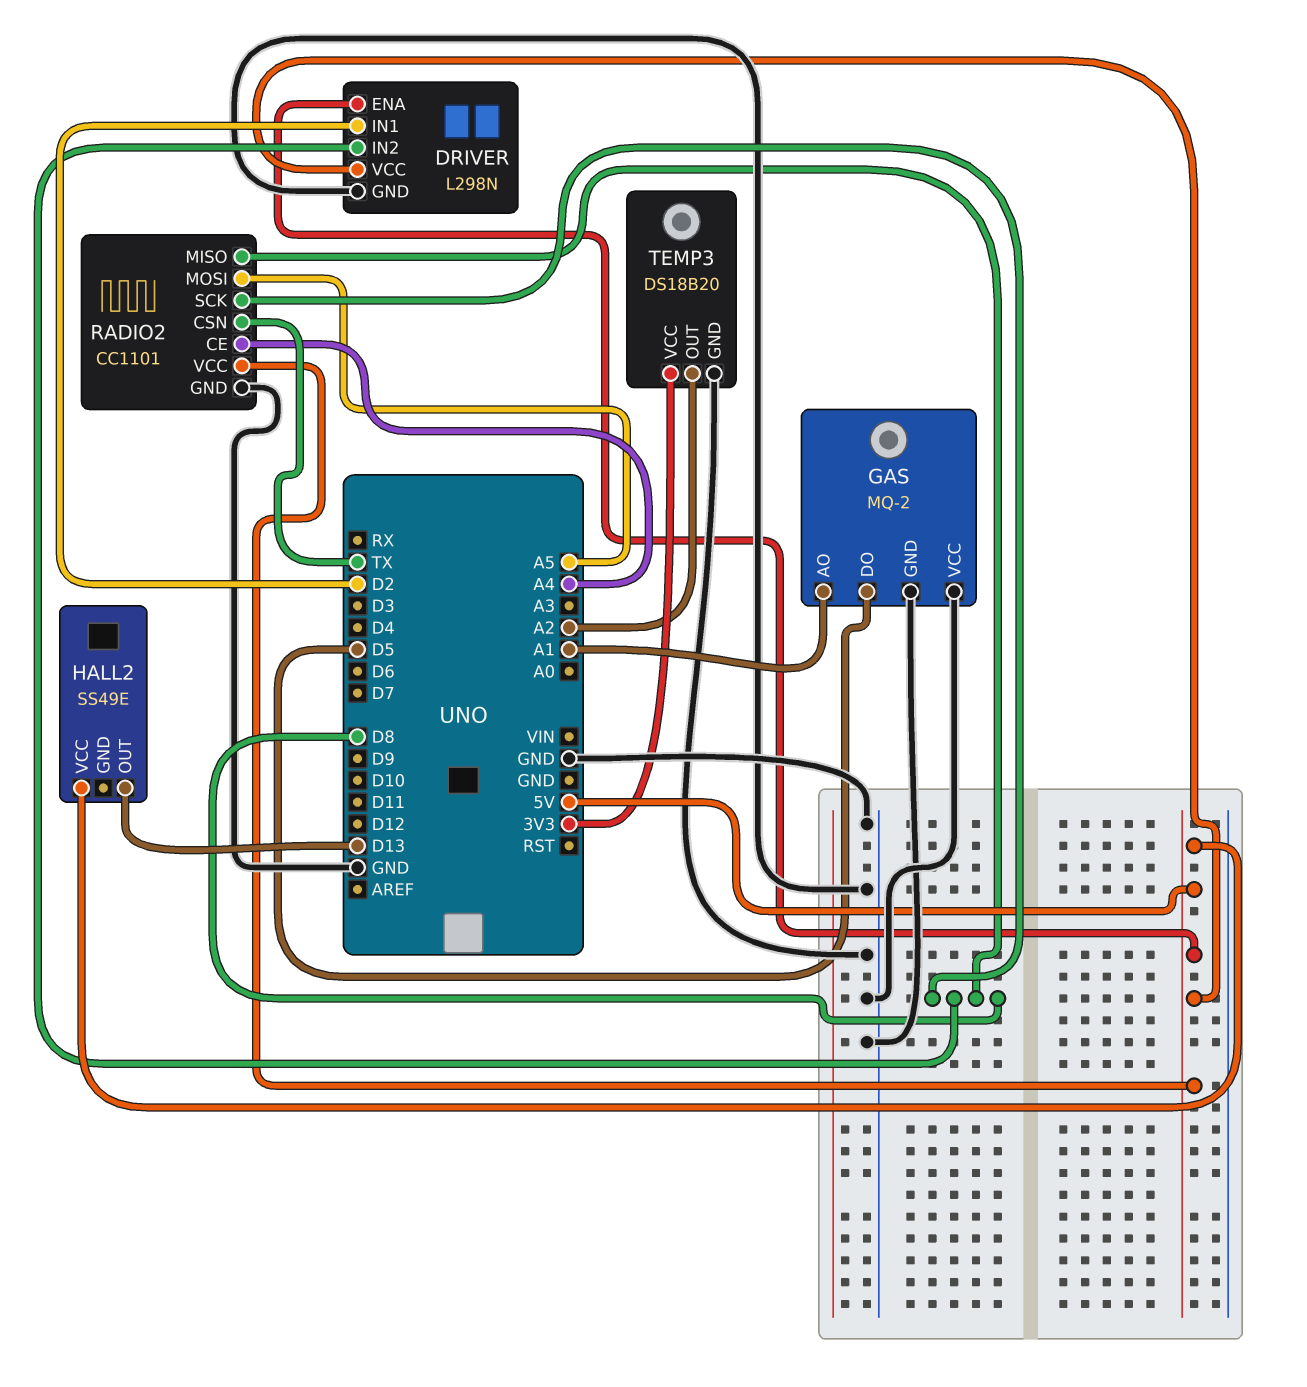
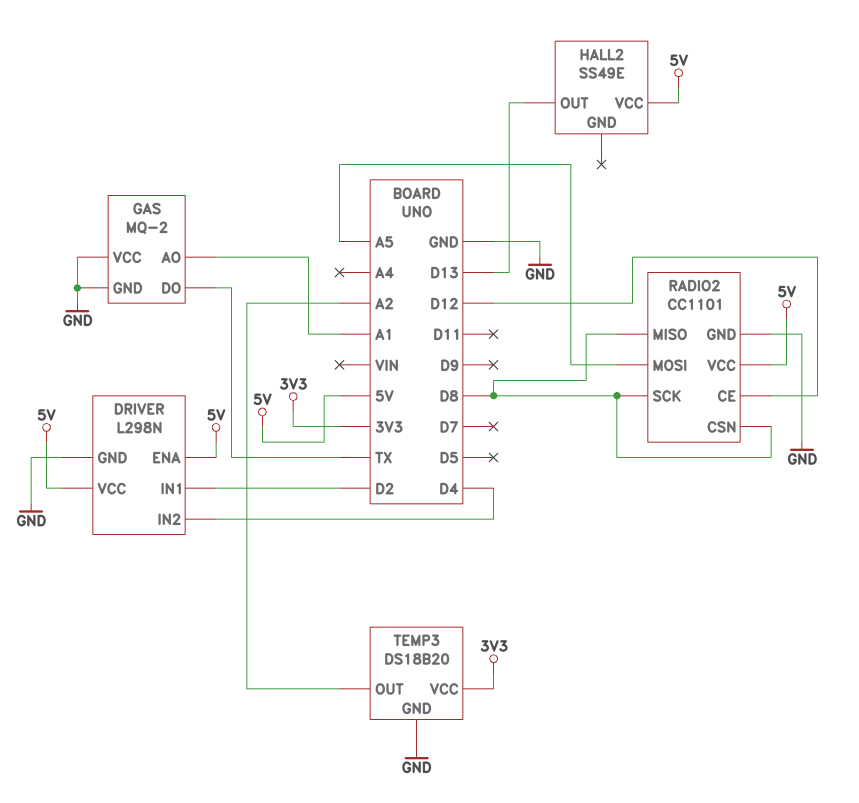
DRIVER pin IN2: D8 -> D4
GAS pin DO: D5 -> TX
RADIO2 pin CE: A4 -> D12
RADIO2 pin CSN: TX -> D8

